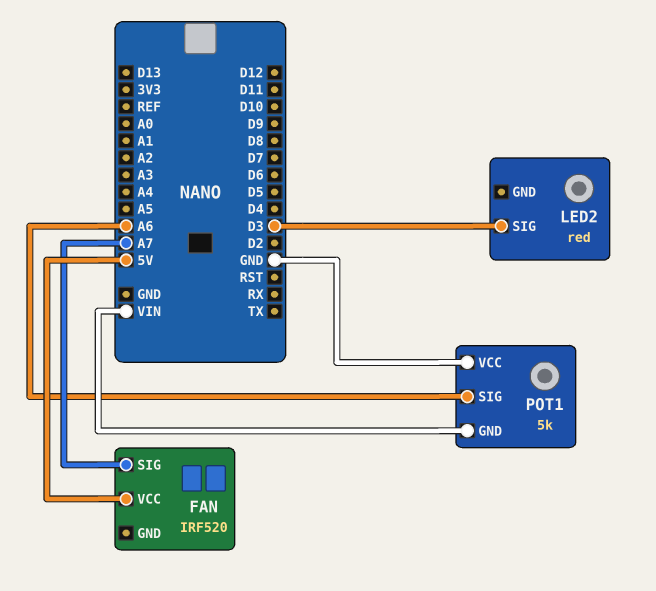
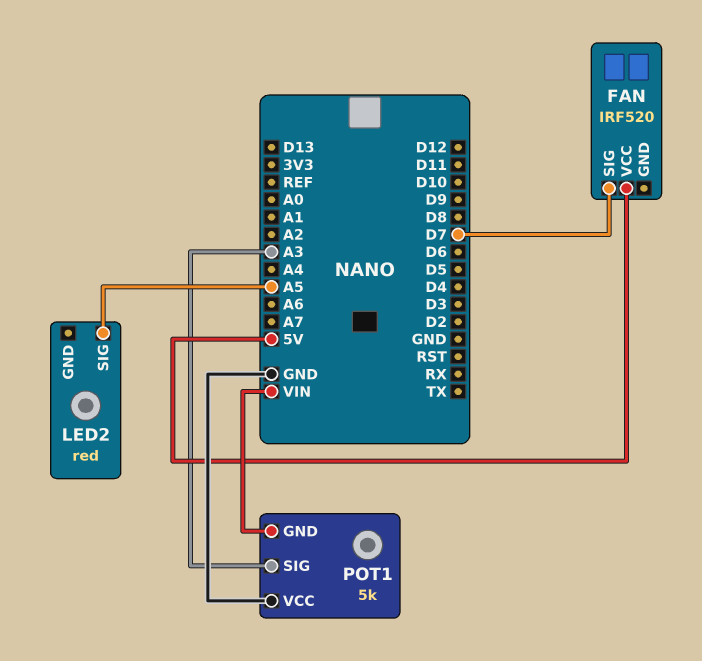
FAN pin SIG: A7 -> D7
LED2 pin SIG: D3 -> A5
POT1 pin SIG: A6 -> A3

